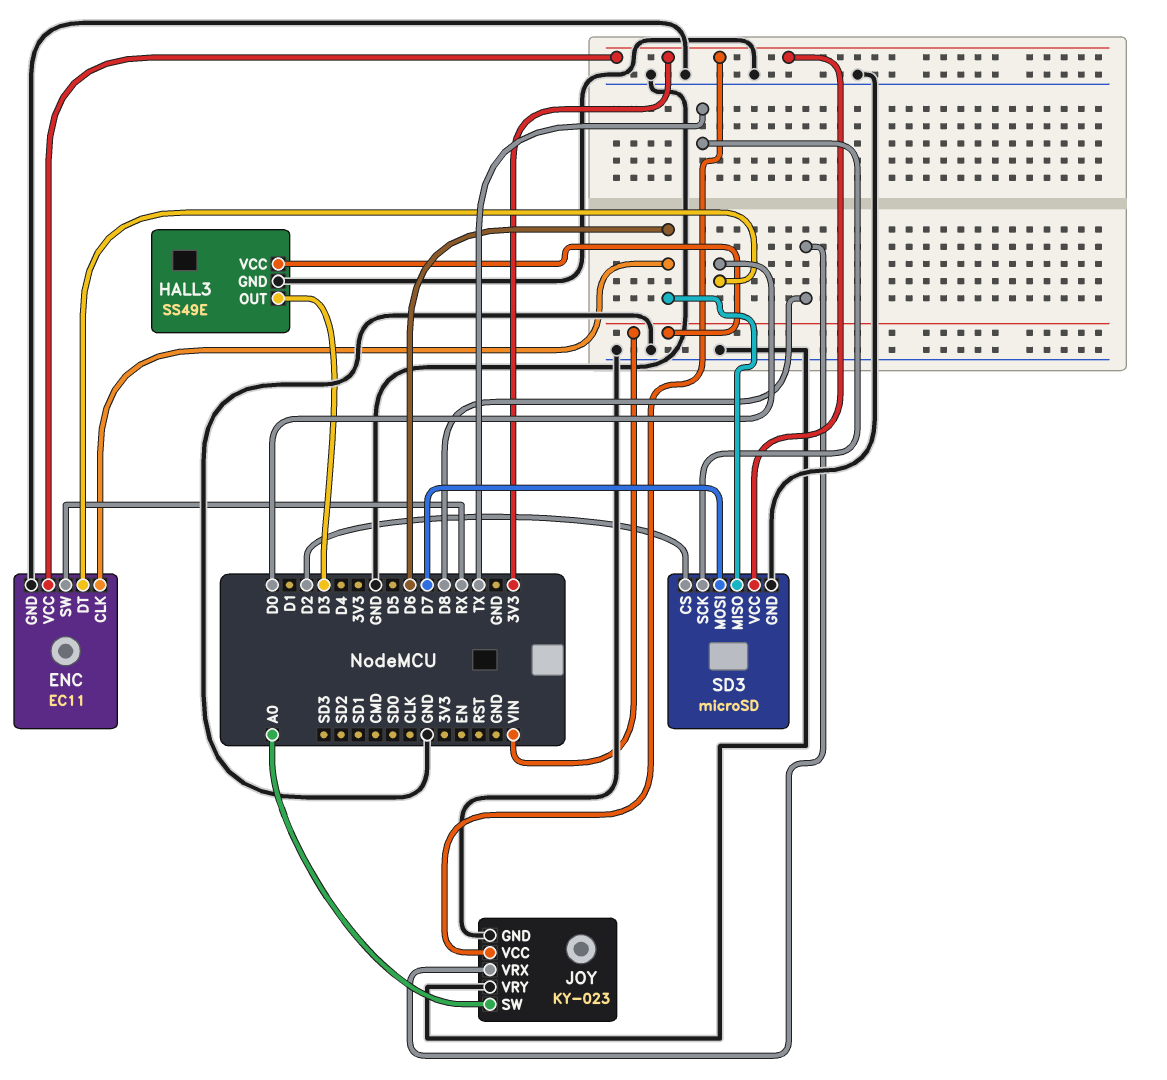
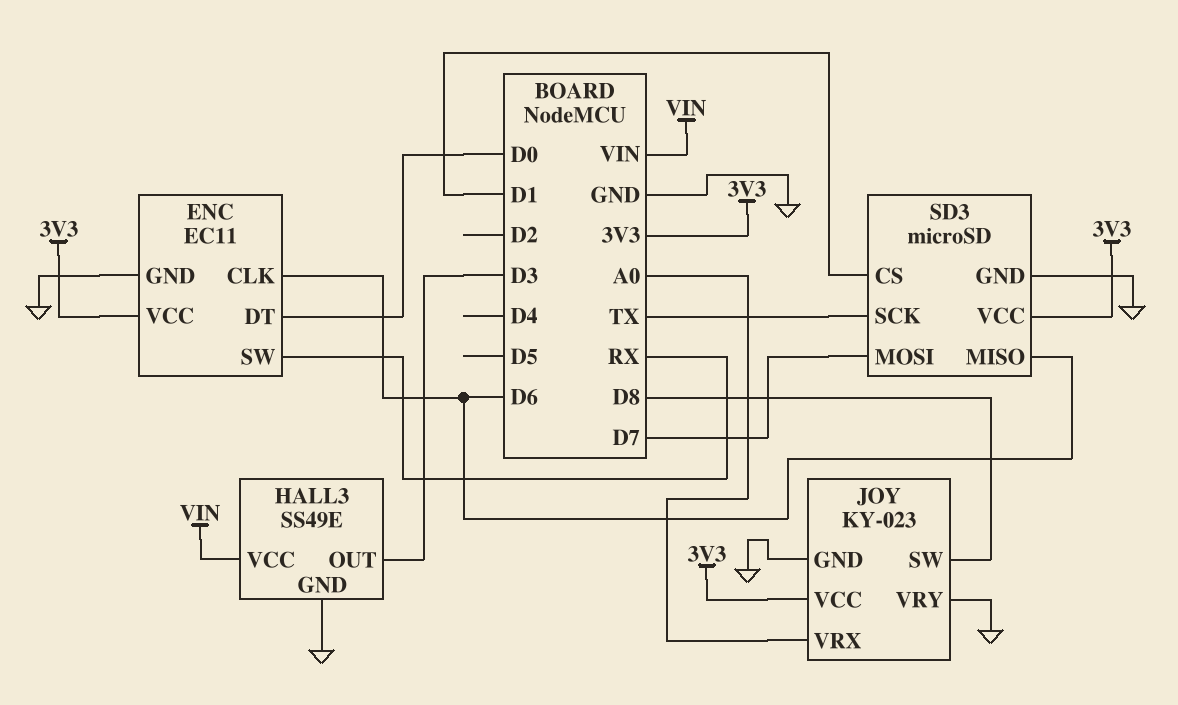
JOY pin SW: A0 -> D8
JOY pin VRX: D8 -> A0
SD3 pin CS: D2 -> D1

